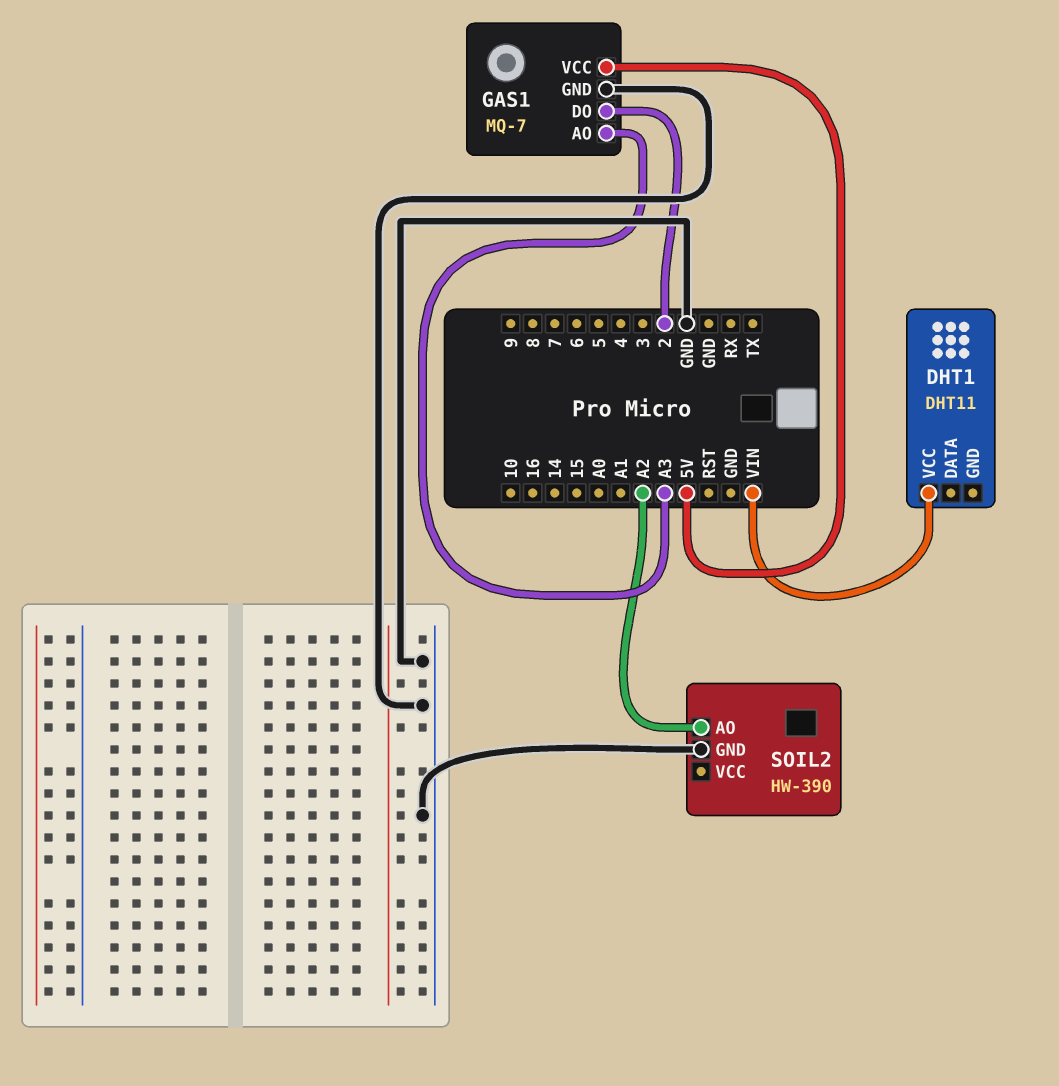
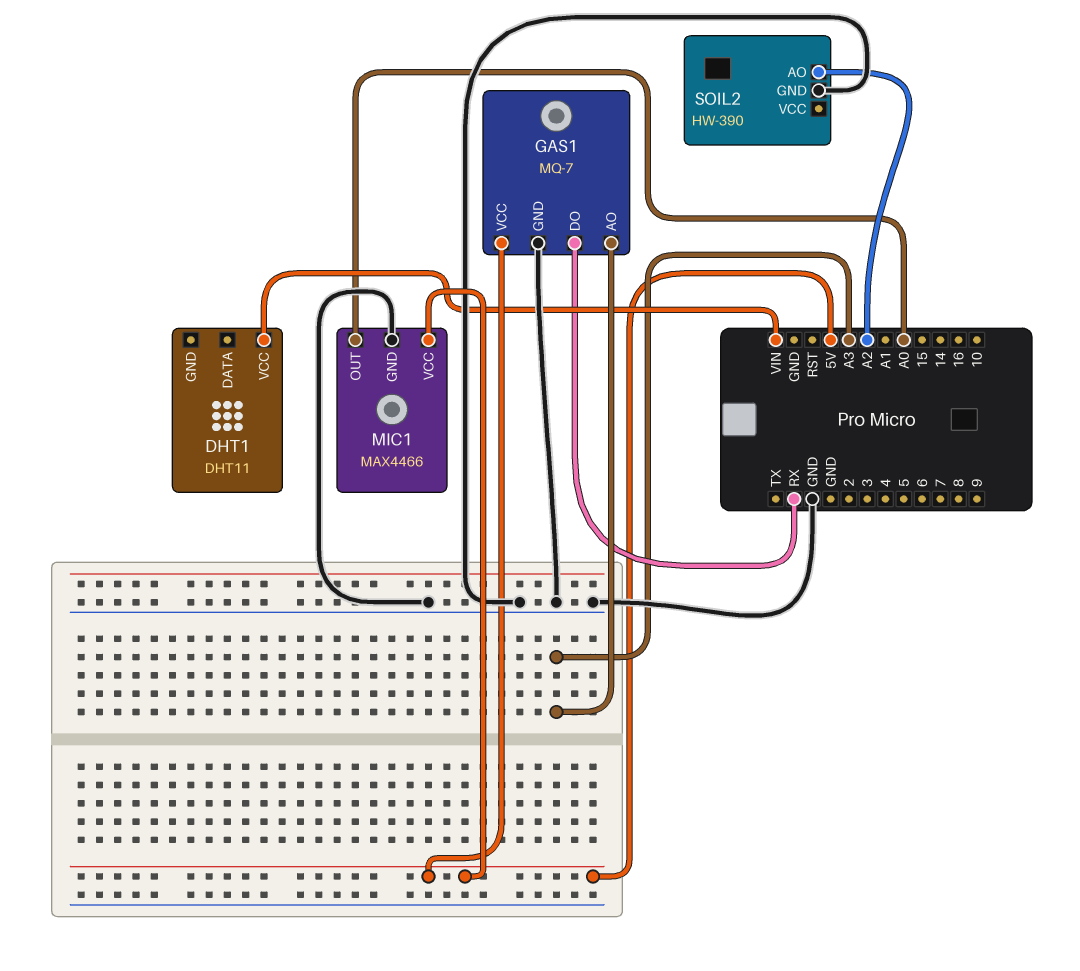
GAS1 pin DO: 2 -> RX
MIC1: none -> MAX4466
MIC1 pin GND: none -> GND
MIC1 pin OUT: none -> A0
MIC1 pin VCC: none -> 5V

